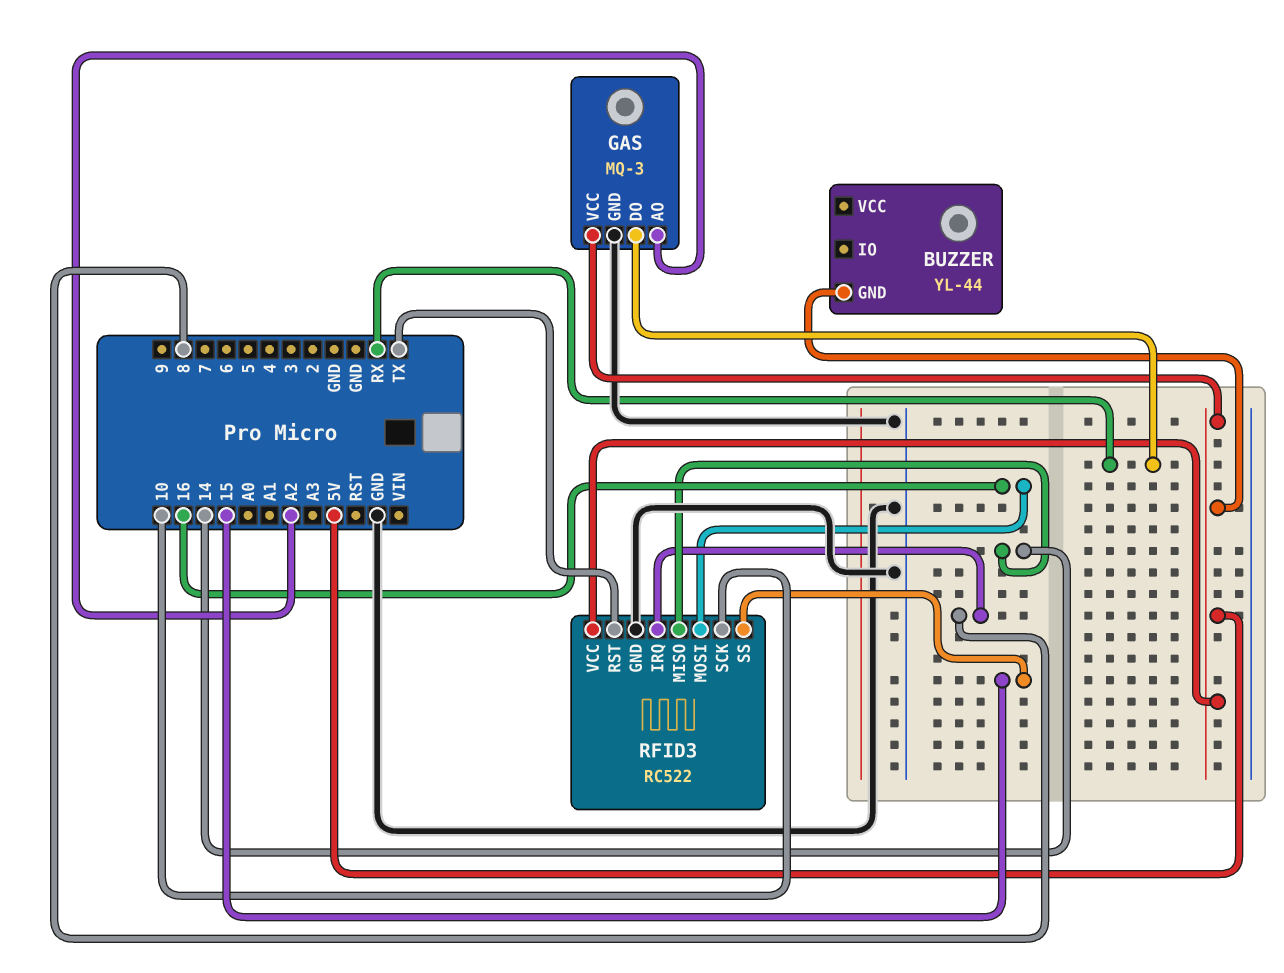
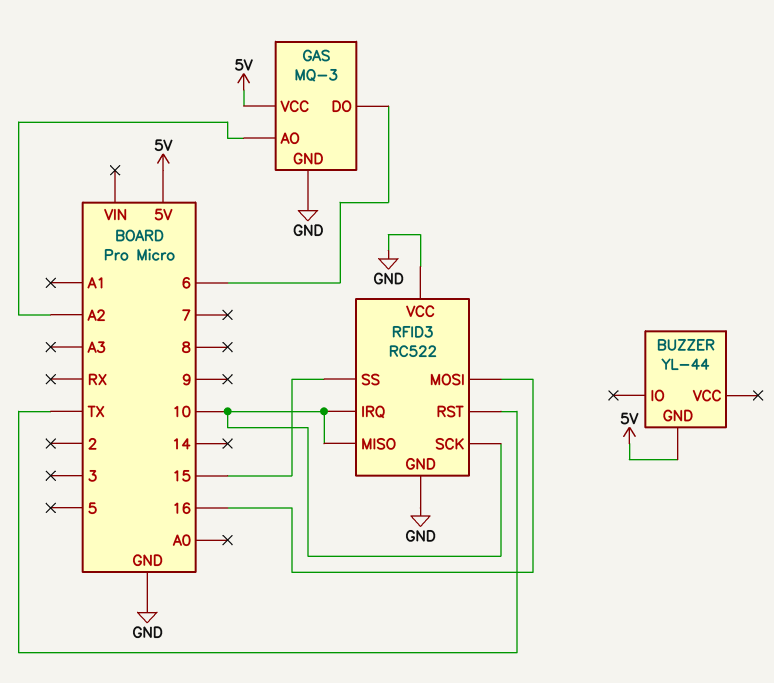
GAS pin DO: RX -> 6
RFID3 pin IRQ: 8 -> 10
RFID3 pin MISO: 14 -> 10
RFID3 pin VCC: 5V -> GND

